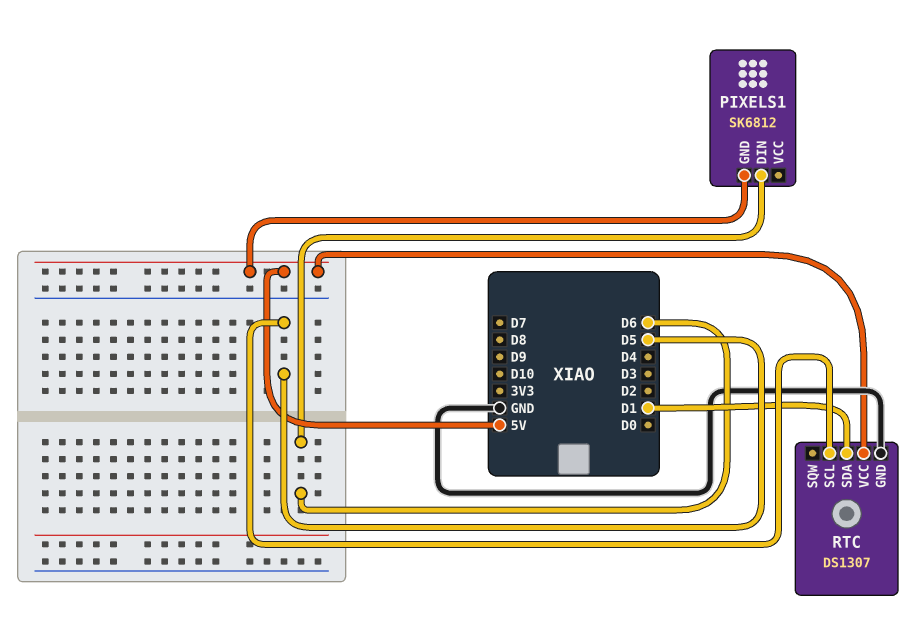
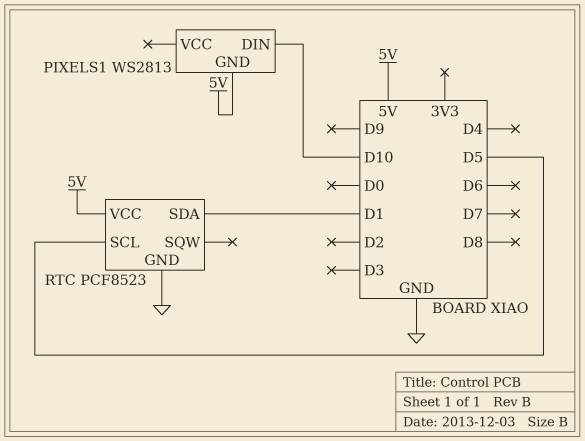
PIXELS1: SK6812 -> WS2813
PIXELS1 pin DIN: D6 -> D10
RTC: DS1307 -> PCF8523

